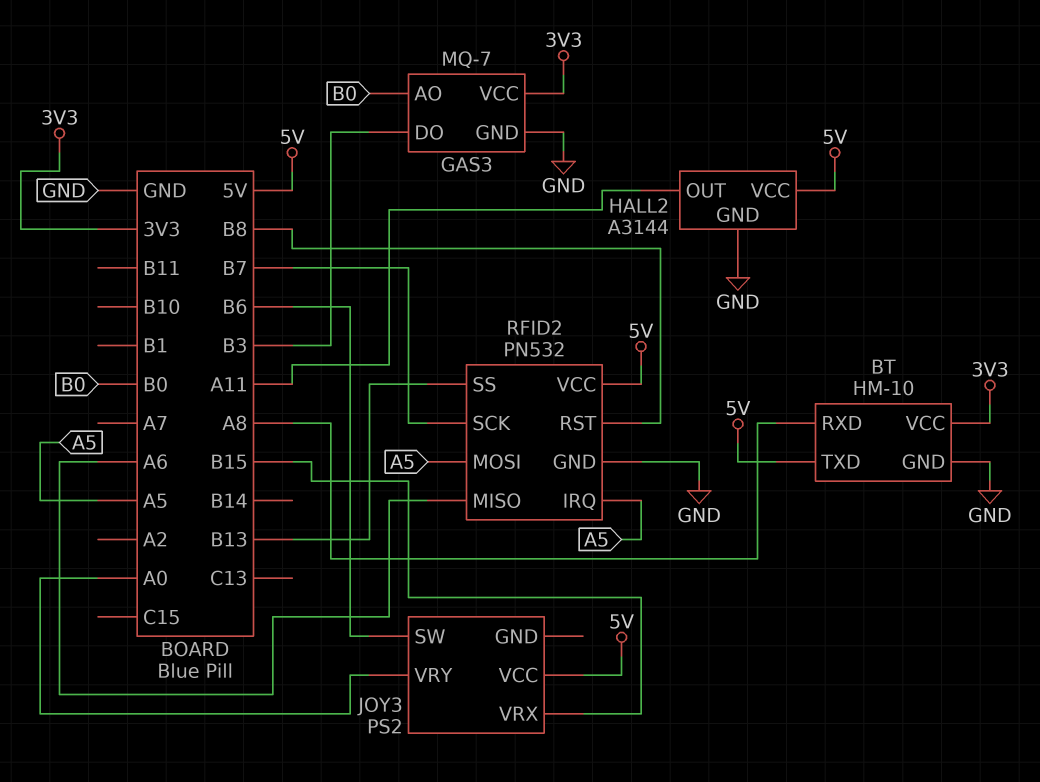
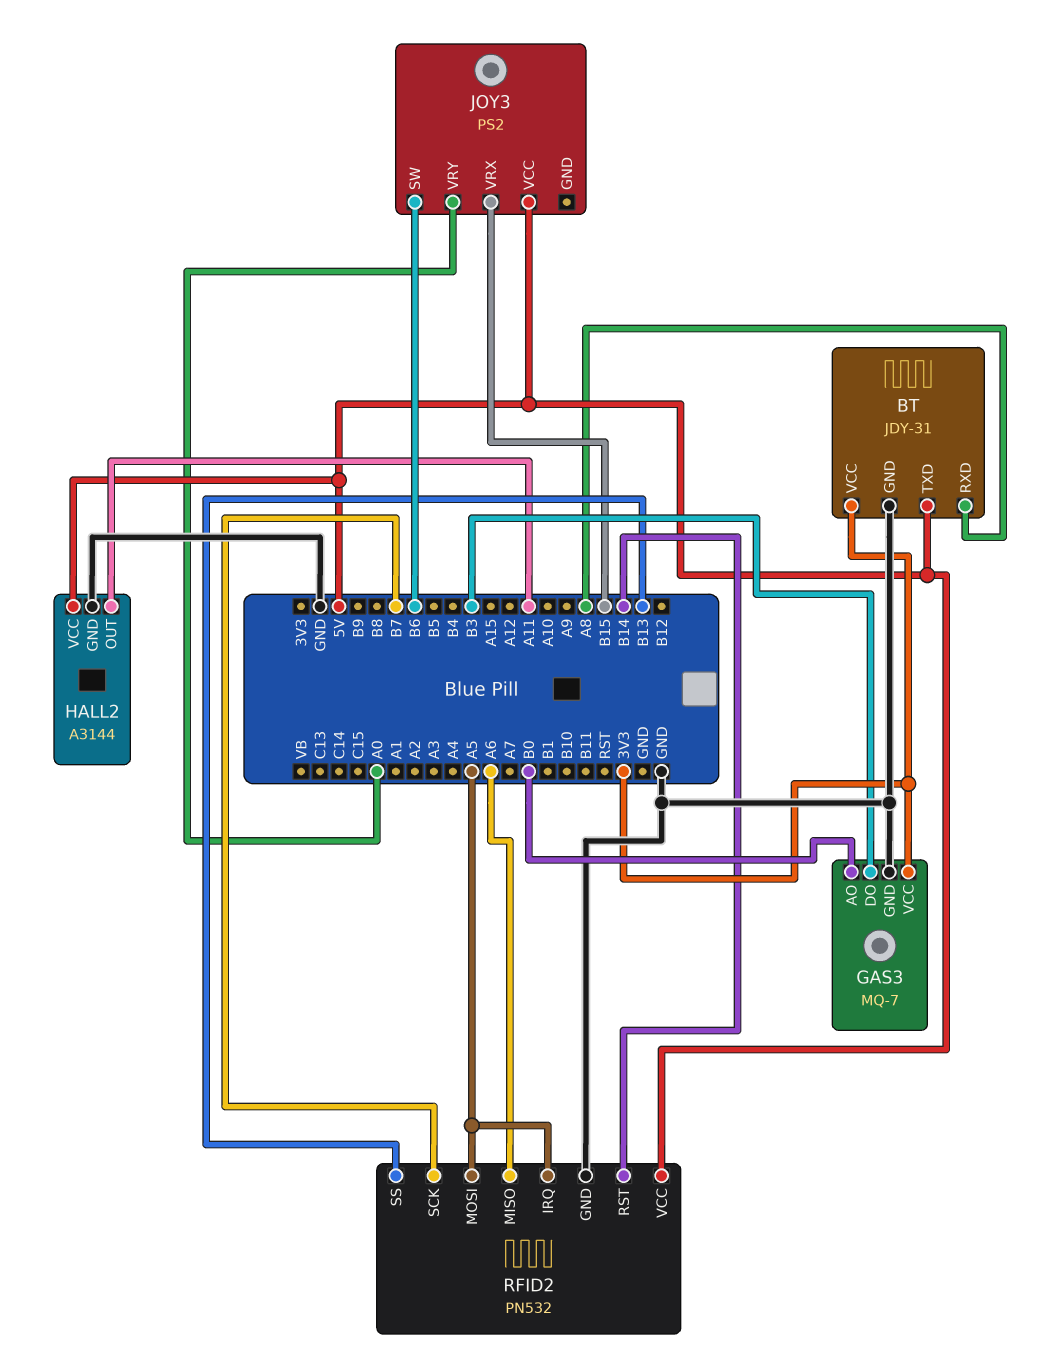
BT: HM-10 -> JDY-31
RFID2 pin RST: B8 -> B14

